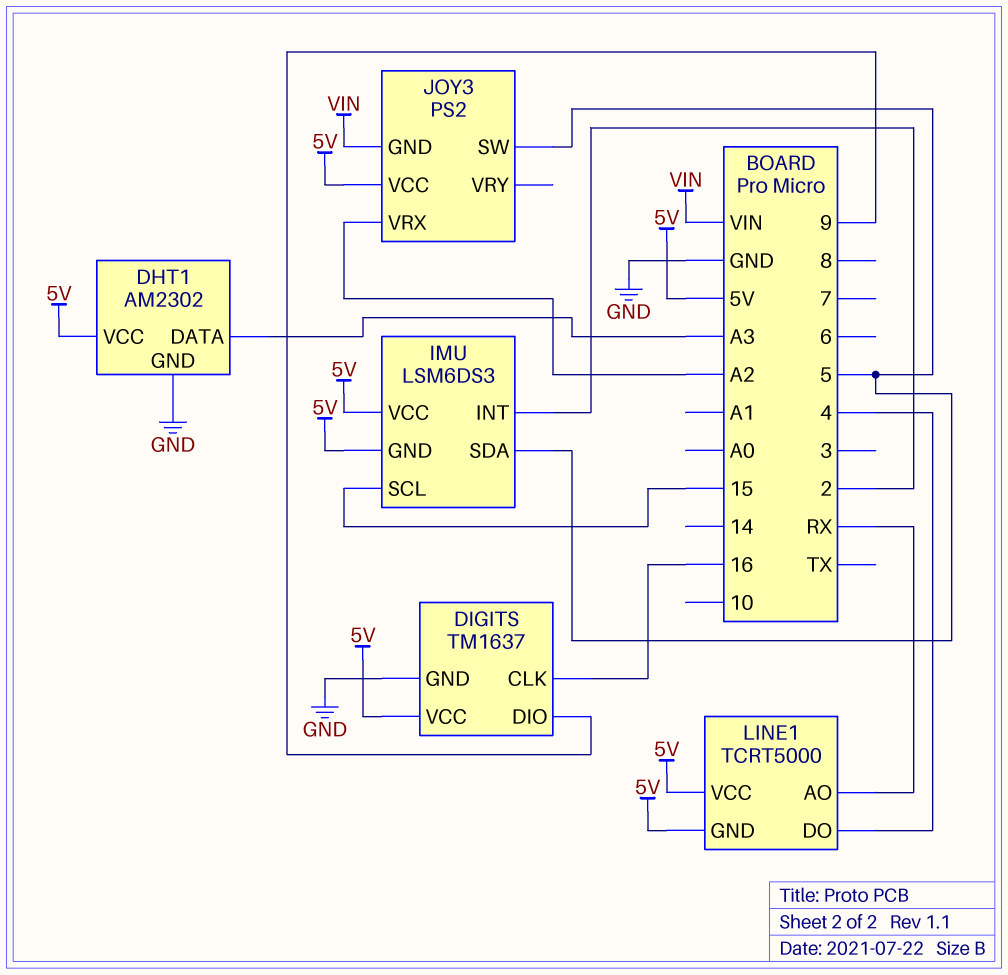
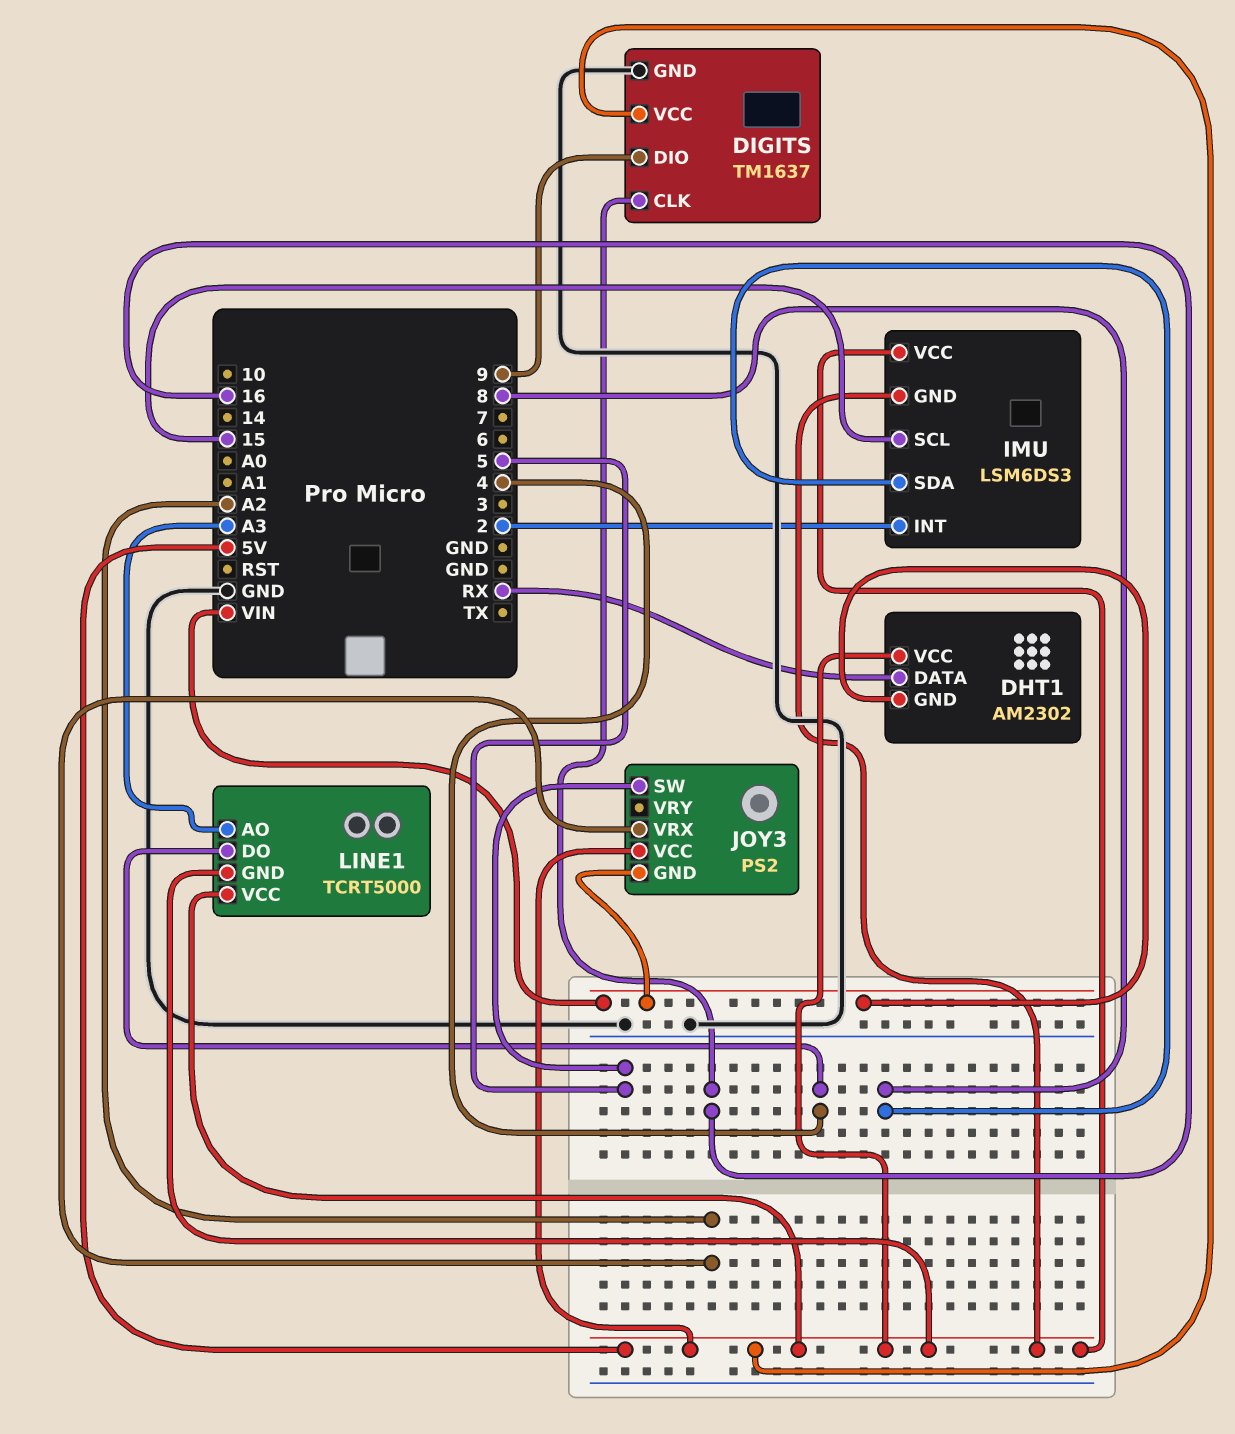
DHT1 pin DATA: A3 -> RX
DHT1 pin GND: GND -> VIN
IMU pin SDA: 5 -> 8
LINE1 pin AO: RX -> A3

